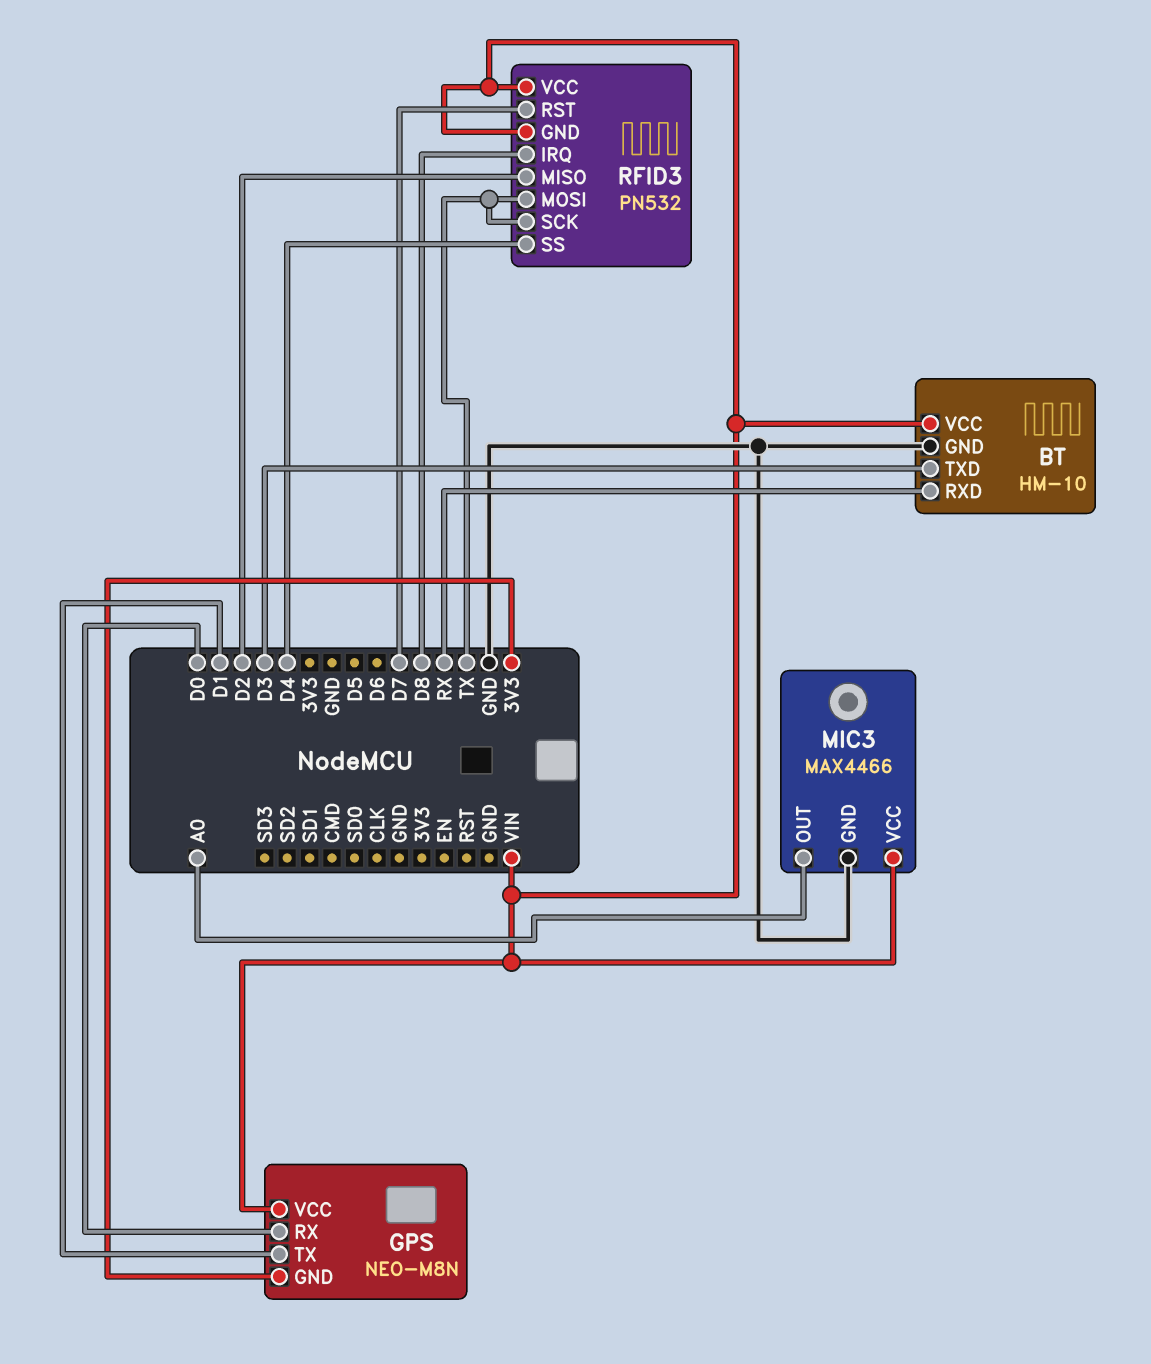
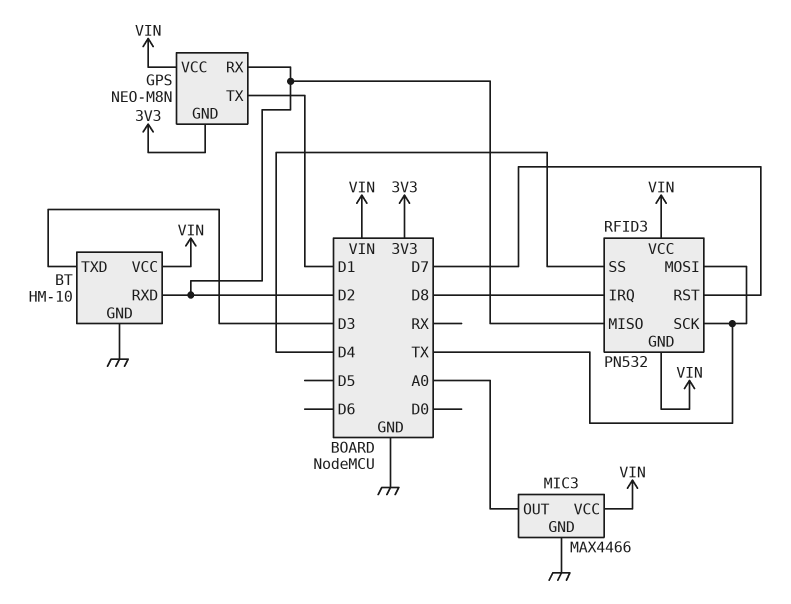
BT pin RXD: RX -> D2
GPS pin RX: D0 -> D2

